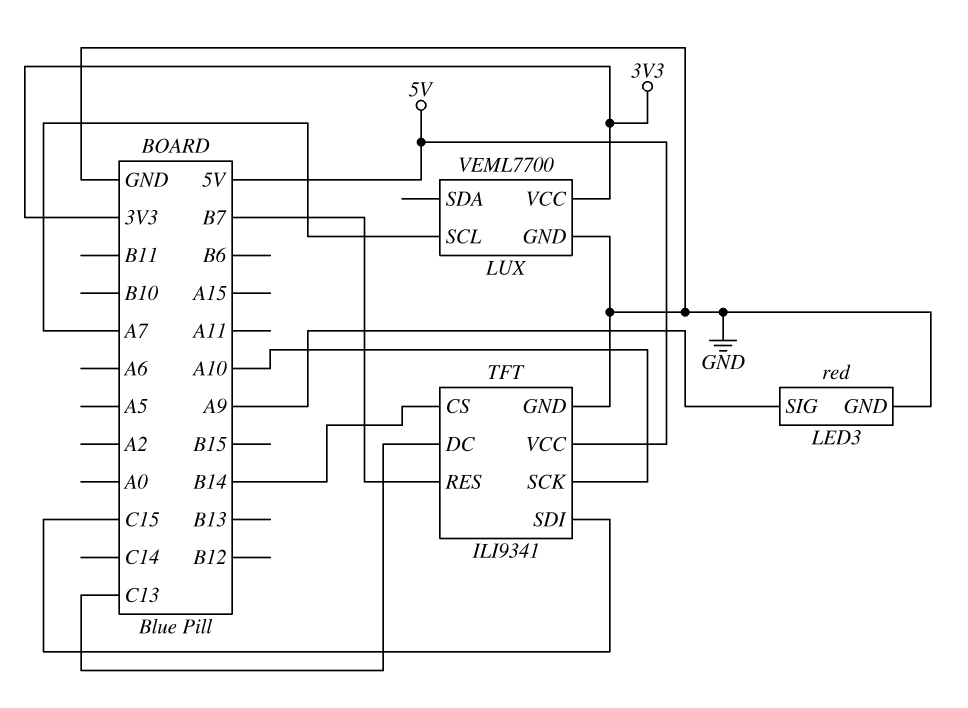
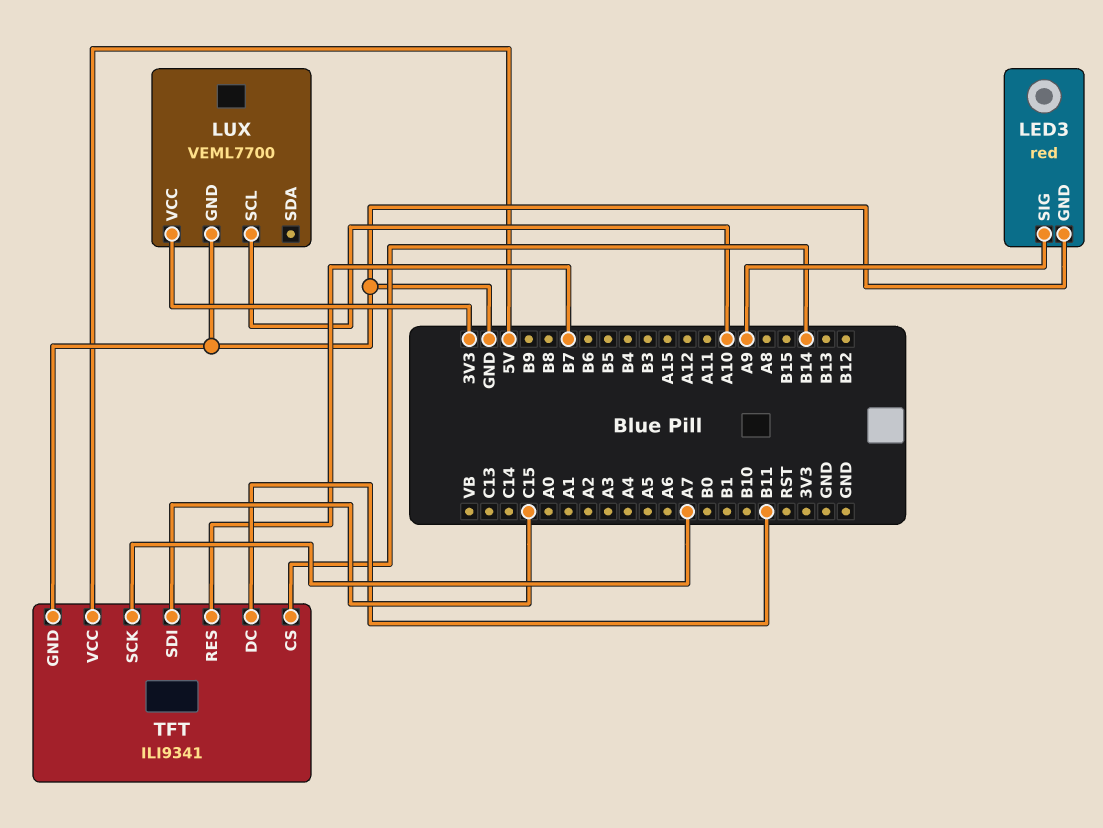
LUX pin SCL: A7 -> A10
TFT pin DC: C13 -> B11
TFT pin SCK: A10 -> A7

